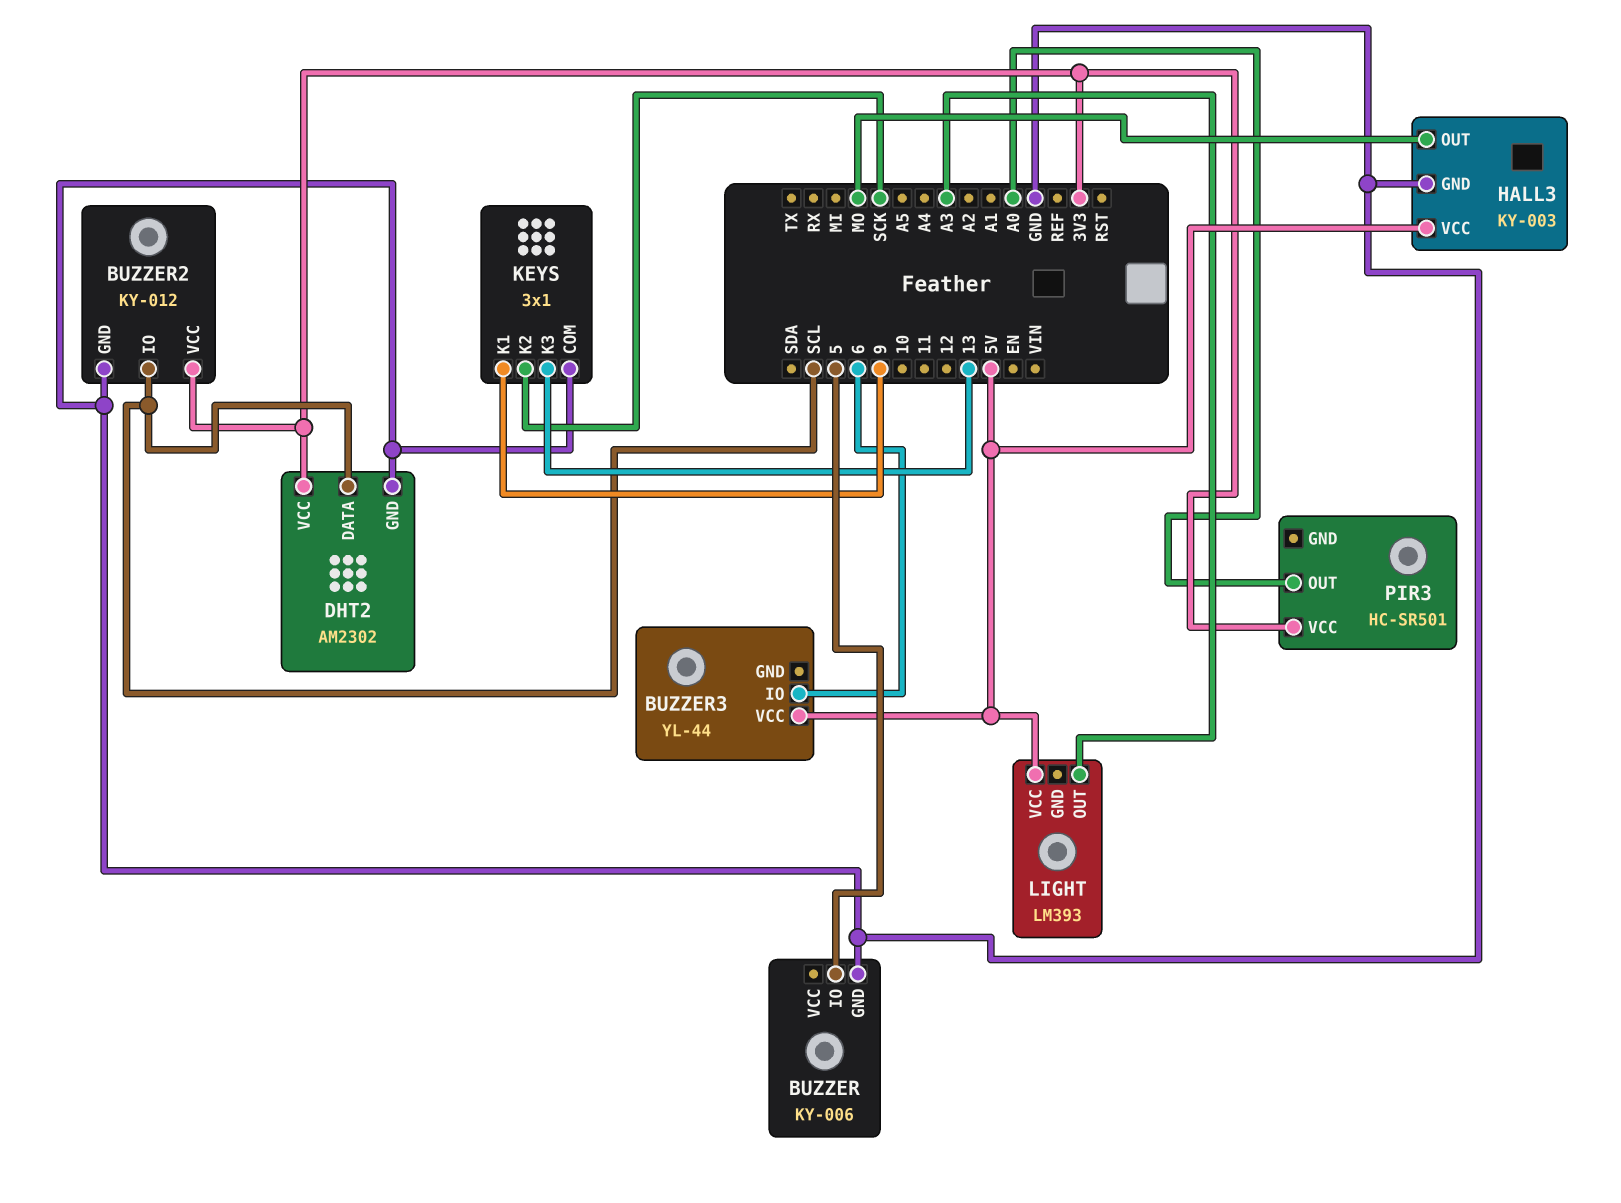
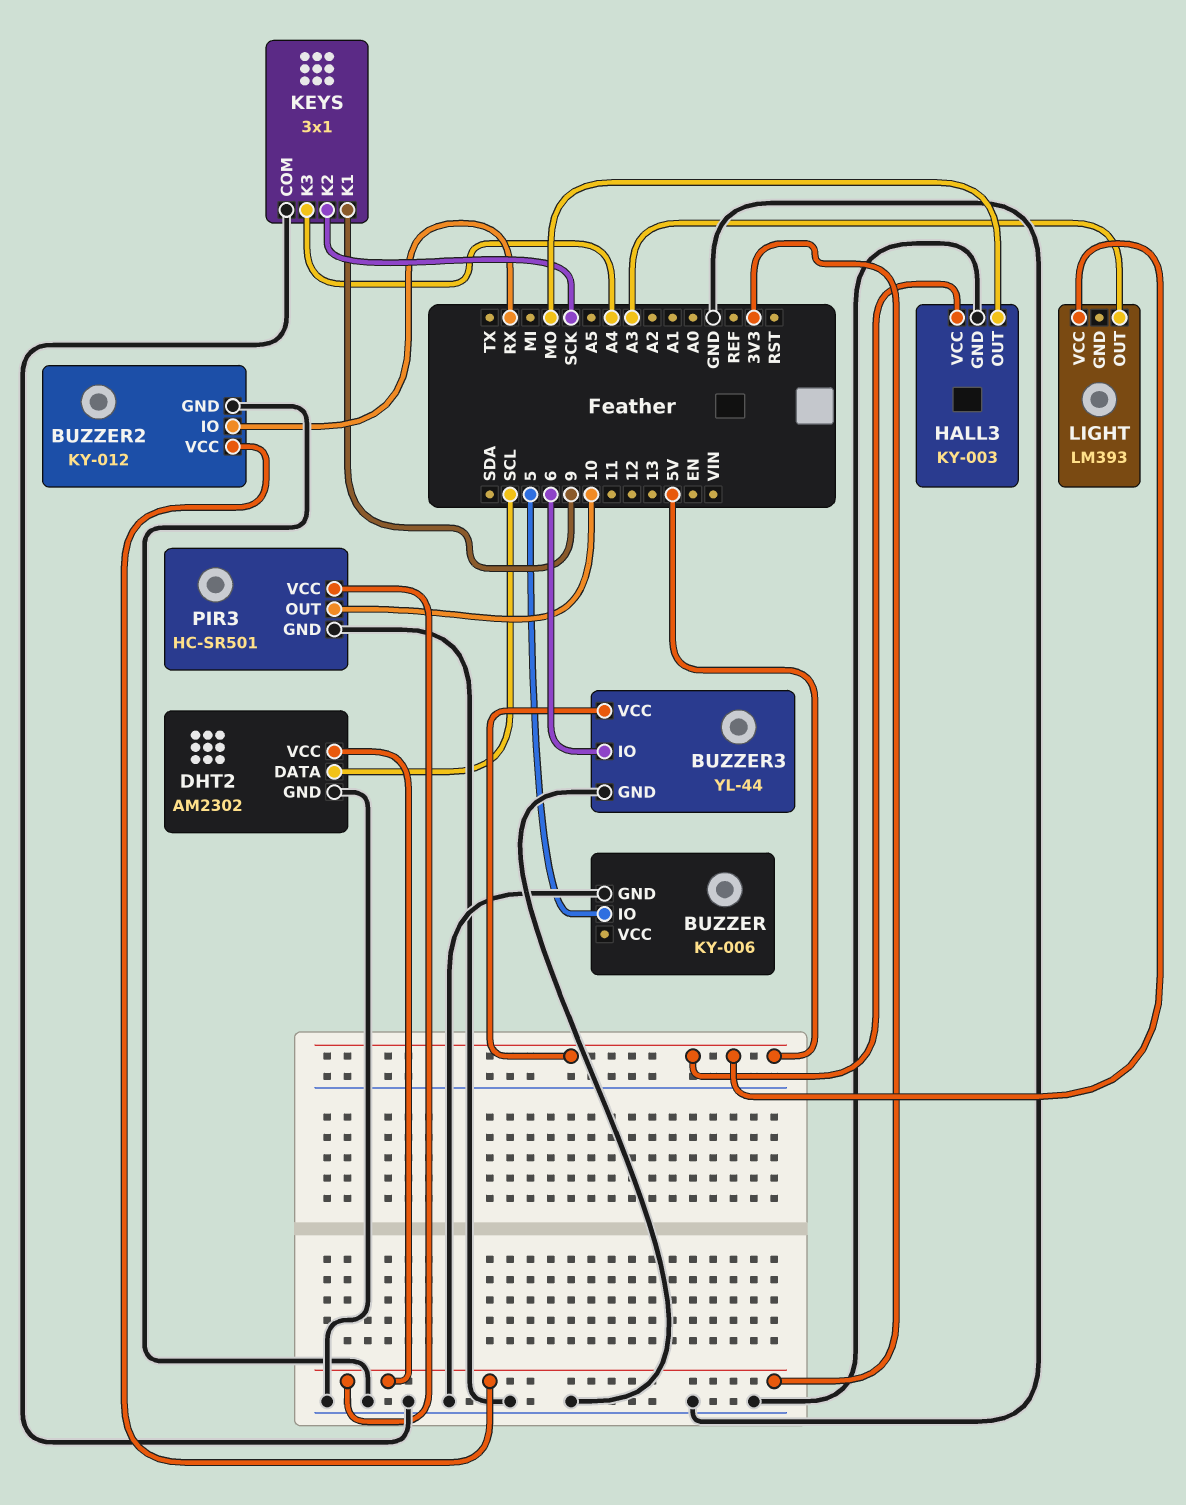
BUZZER2 pin IO: SCL -> RX
BUZZER3 pin GND: none -> GND
KEYS pin K3: 13 -> A4
PIR3 pin GND: none -> GND
PIR3 pin OUT: A0 -> 10

